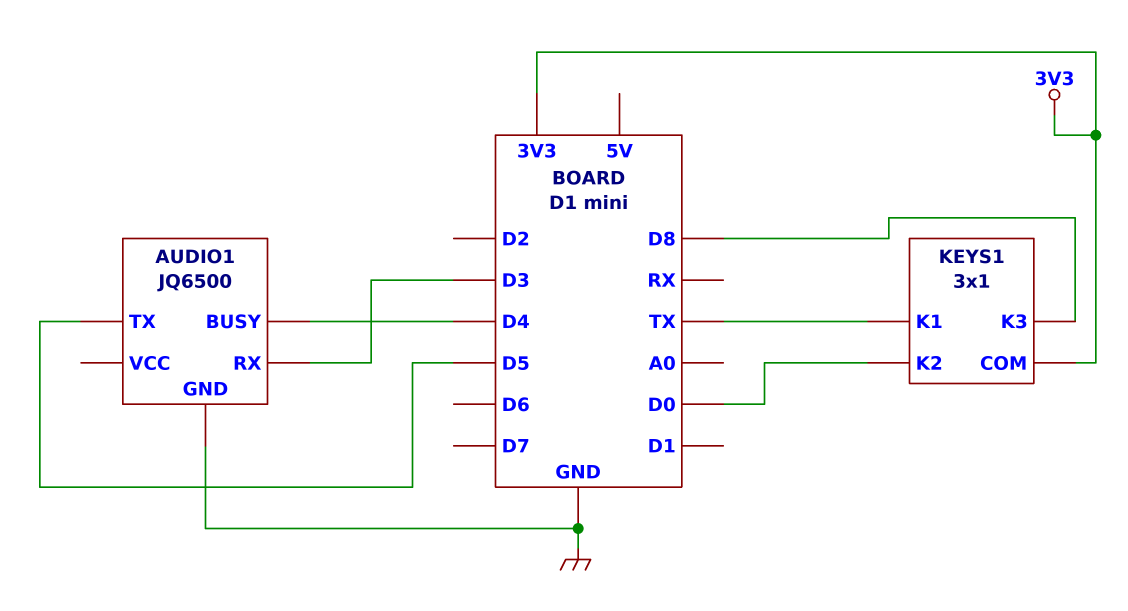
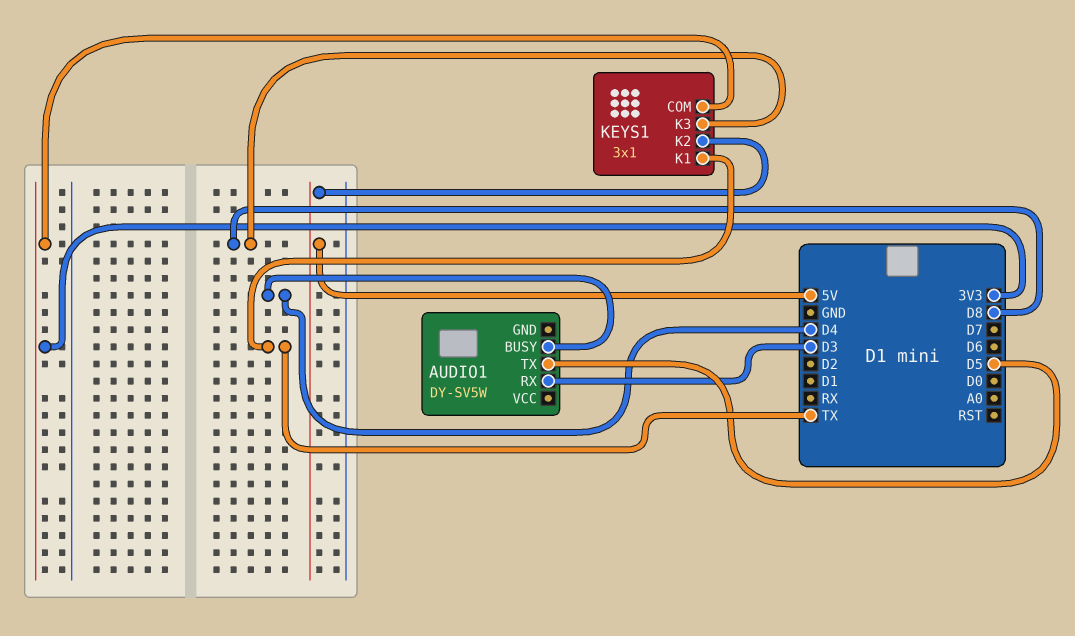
AUDIO1: JQ6500 -> DY-SV5W
AUDIO1 pin GND: GND -> none
KEYS1 pin K2: D0 -> 5V

